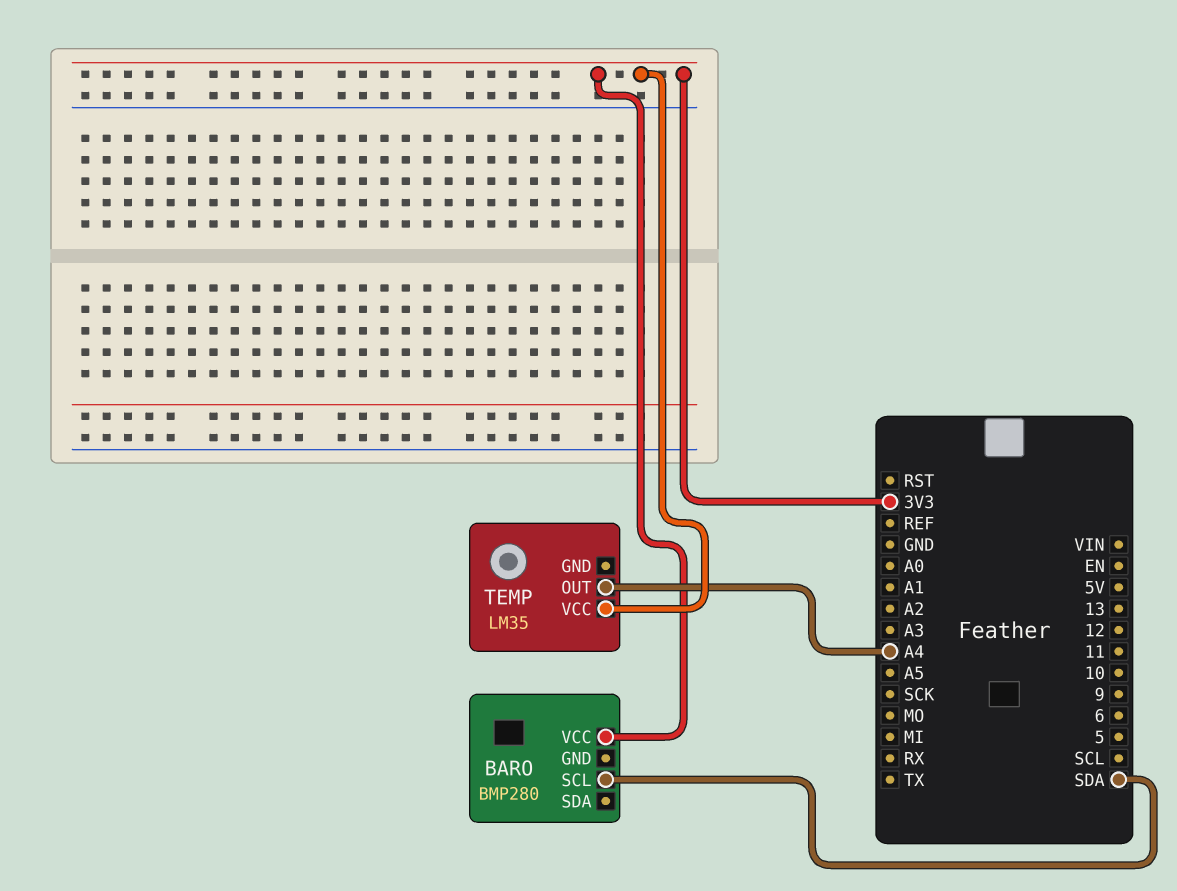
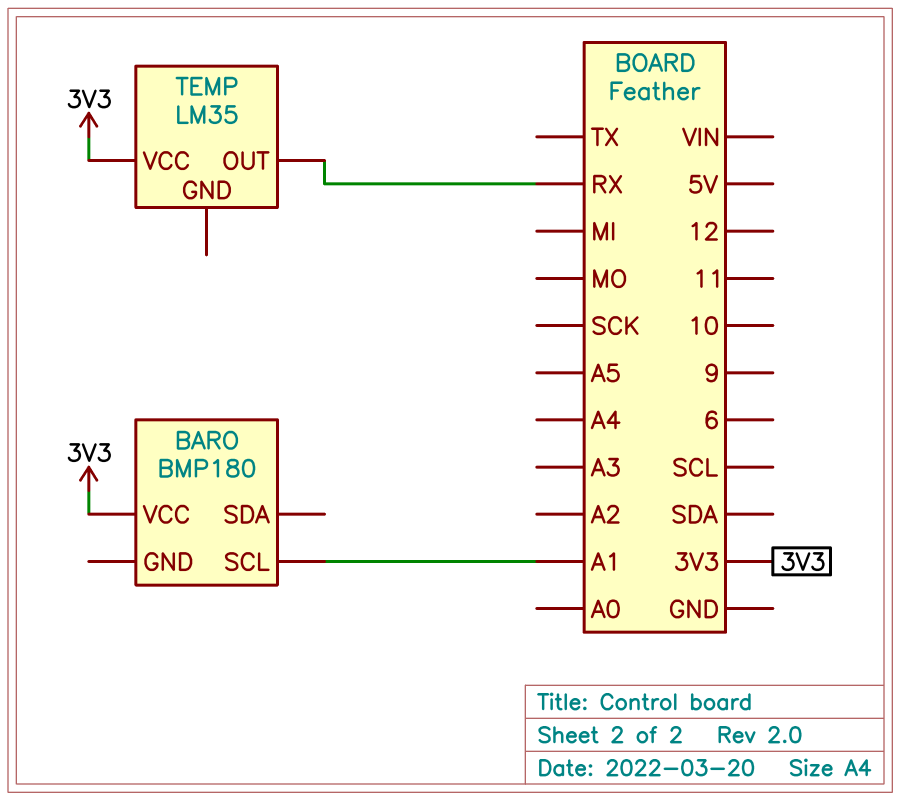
BARO: BMP280 -> BMP180
BARO pin SCL: SDA -> A1
TEMP pin OUT: A4 -> RX

